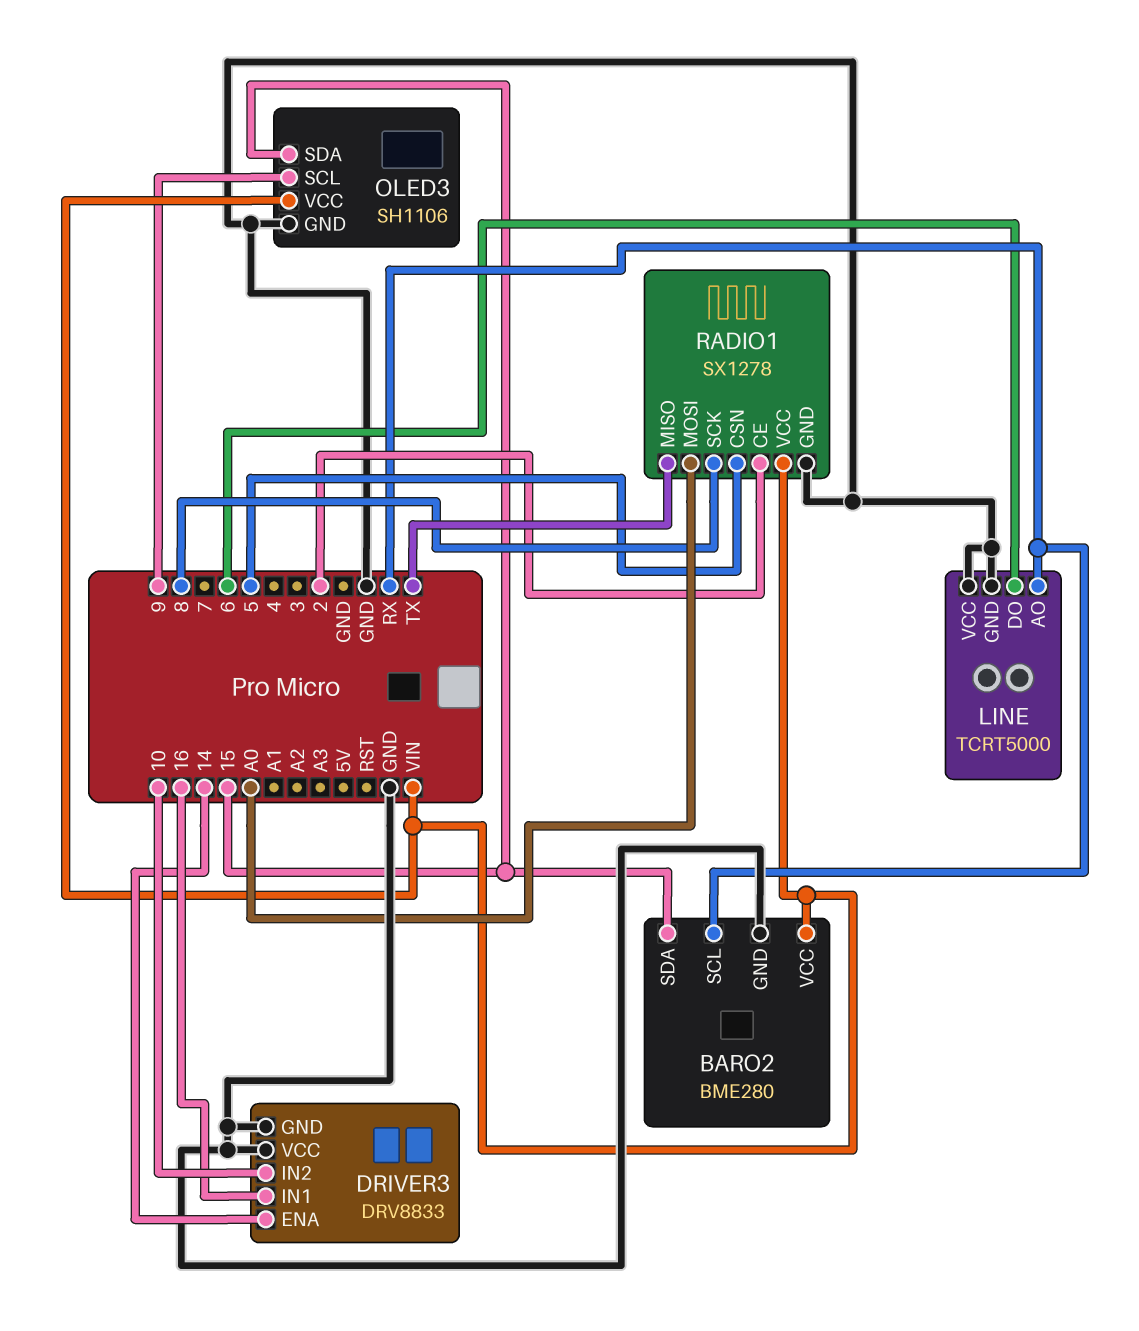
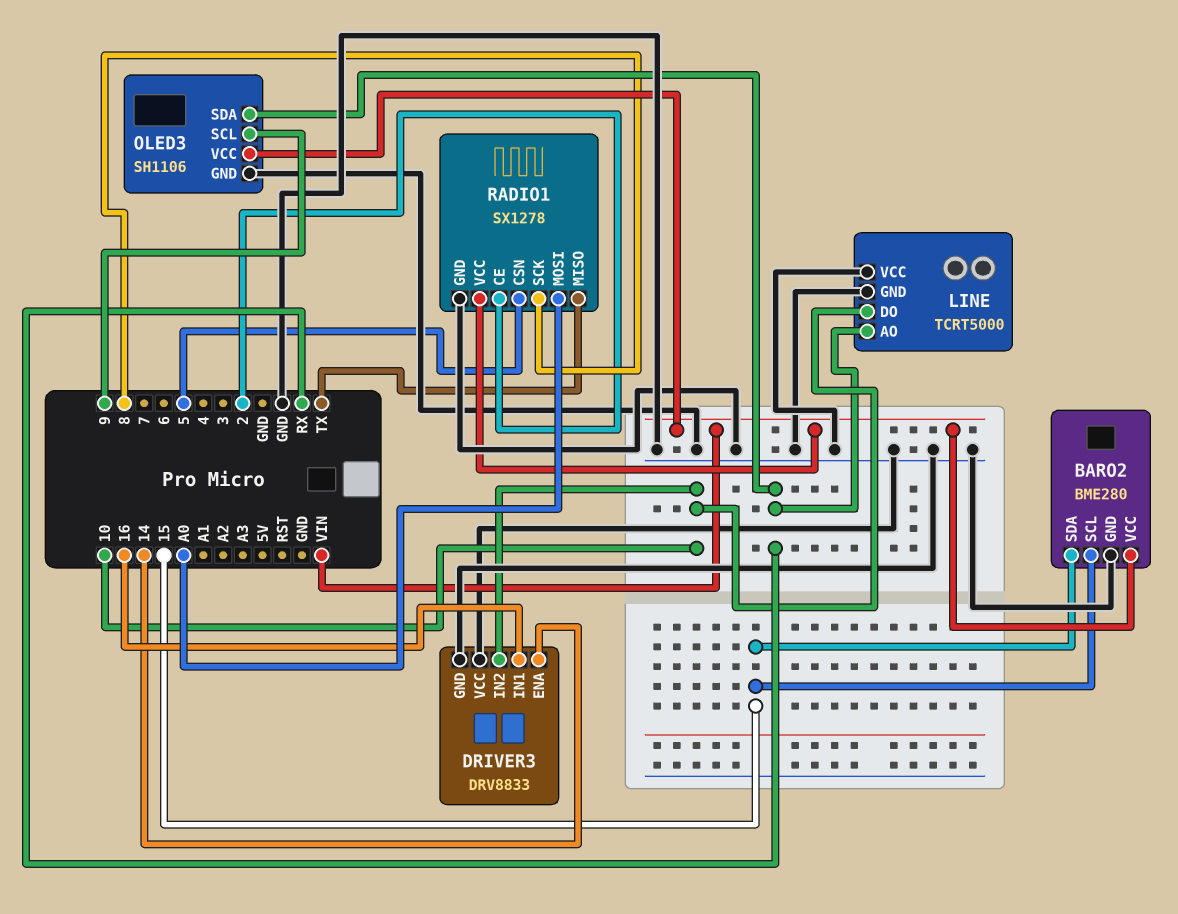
BARO2 pin SCL: RX -> 15
LINE pin DO: 6 -> 10
OLED3 pin SDA: 15 -> RX

